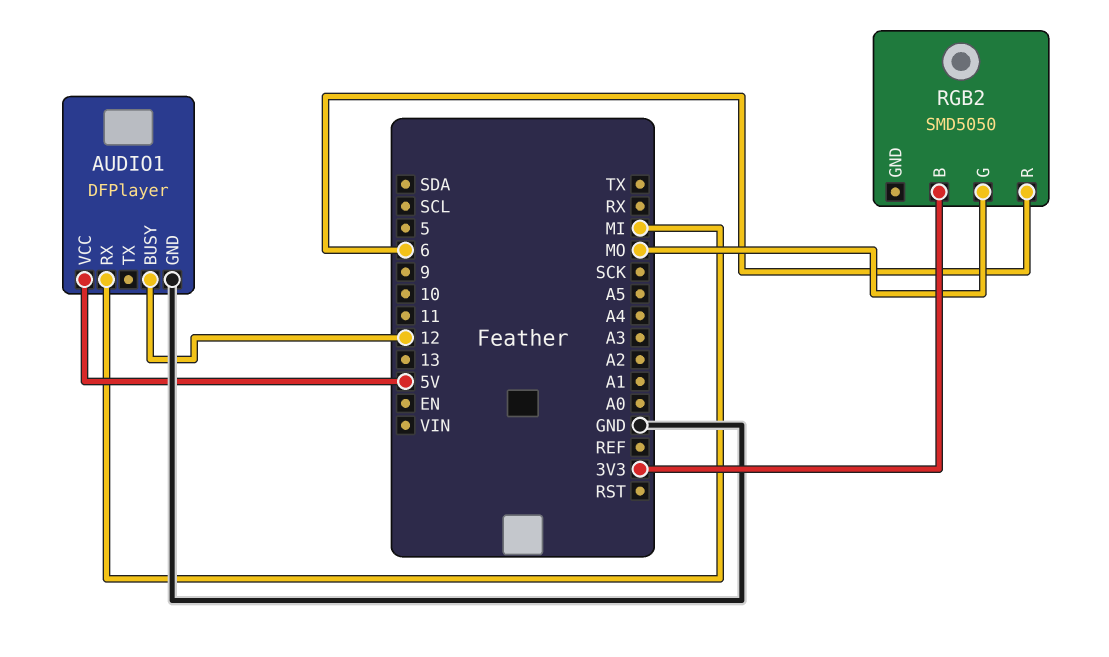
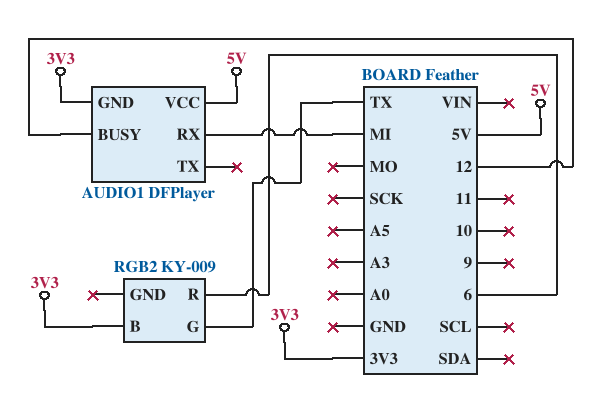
AUDIO1 pin GND: GND -> 3V3
RGB2: SMD5050 -> KY-009
RGB2 pin G: MO -> TX

